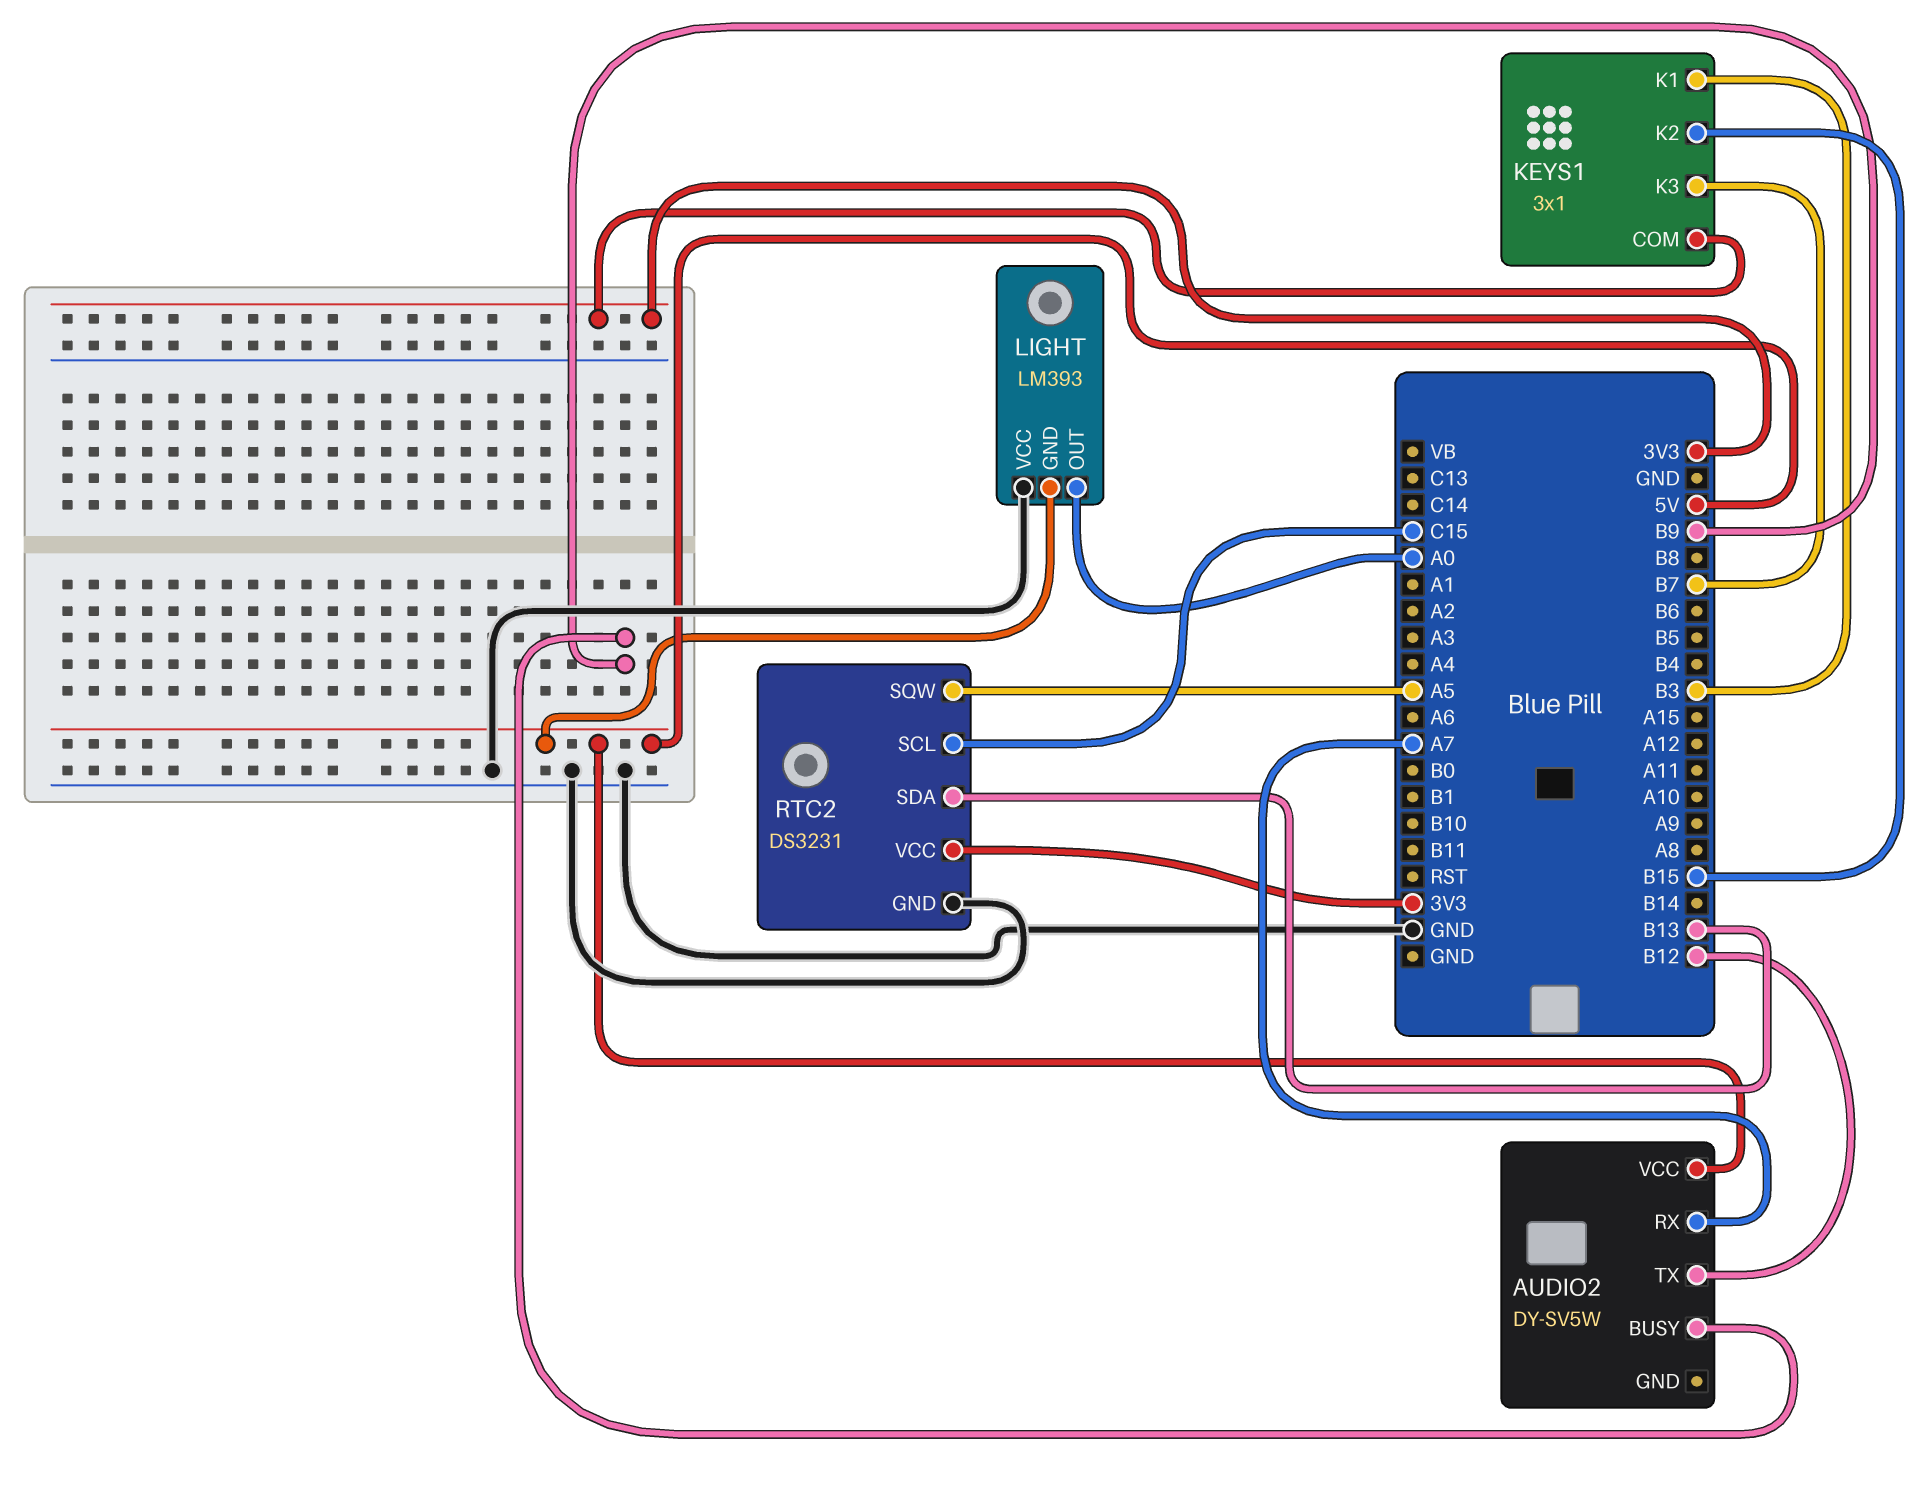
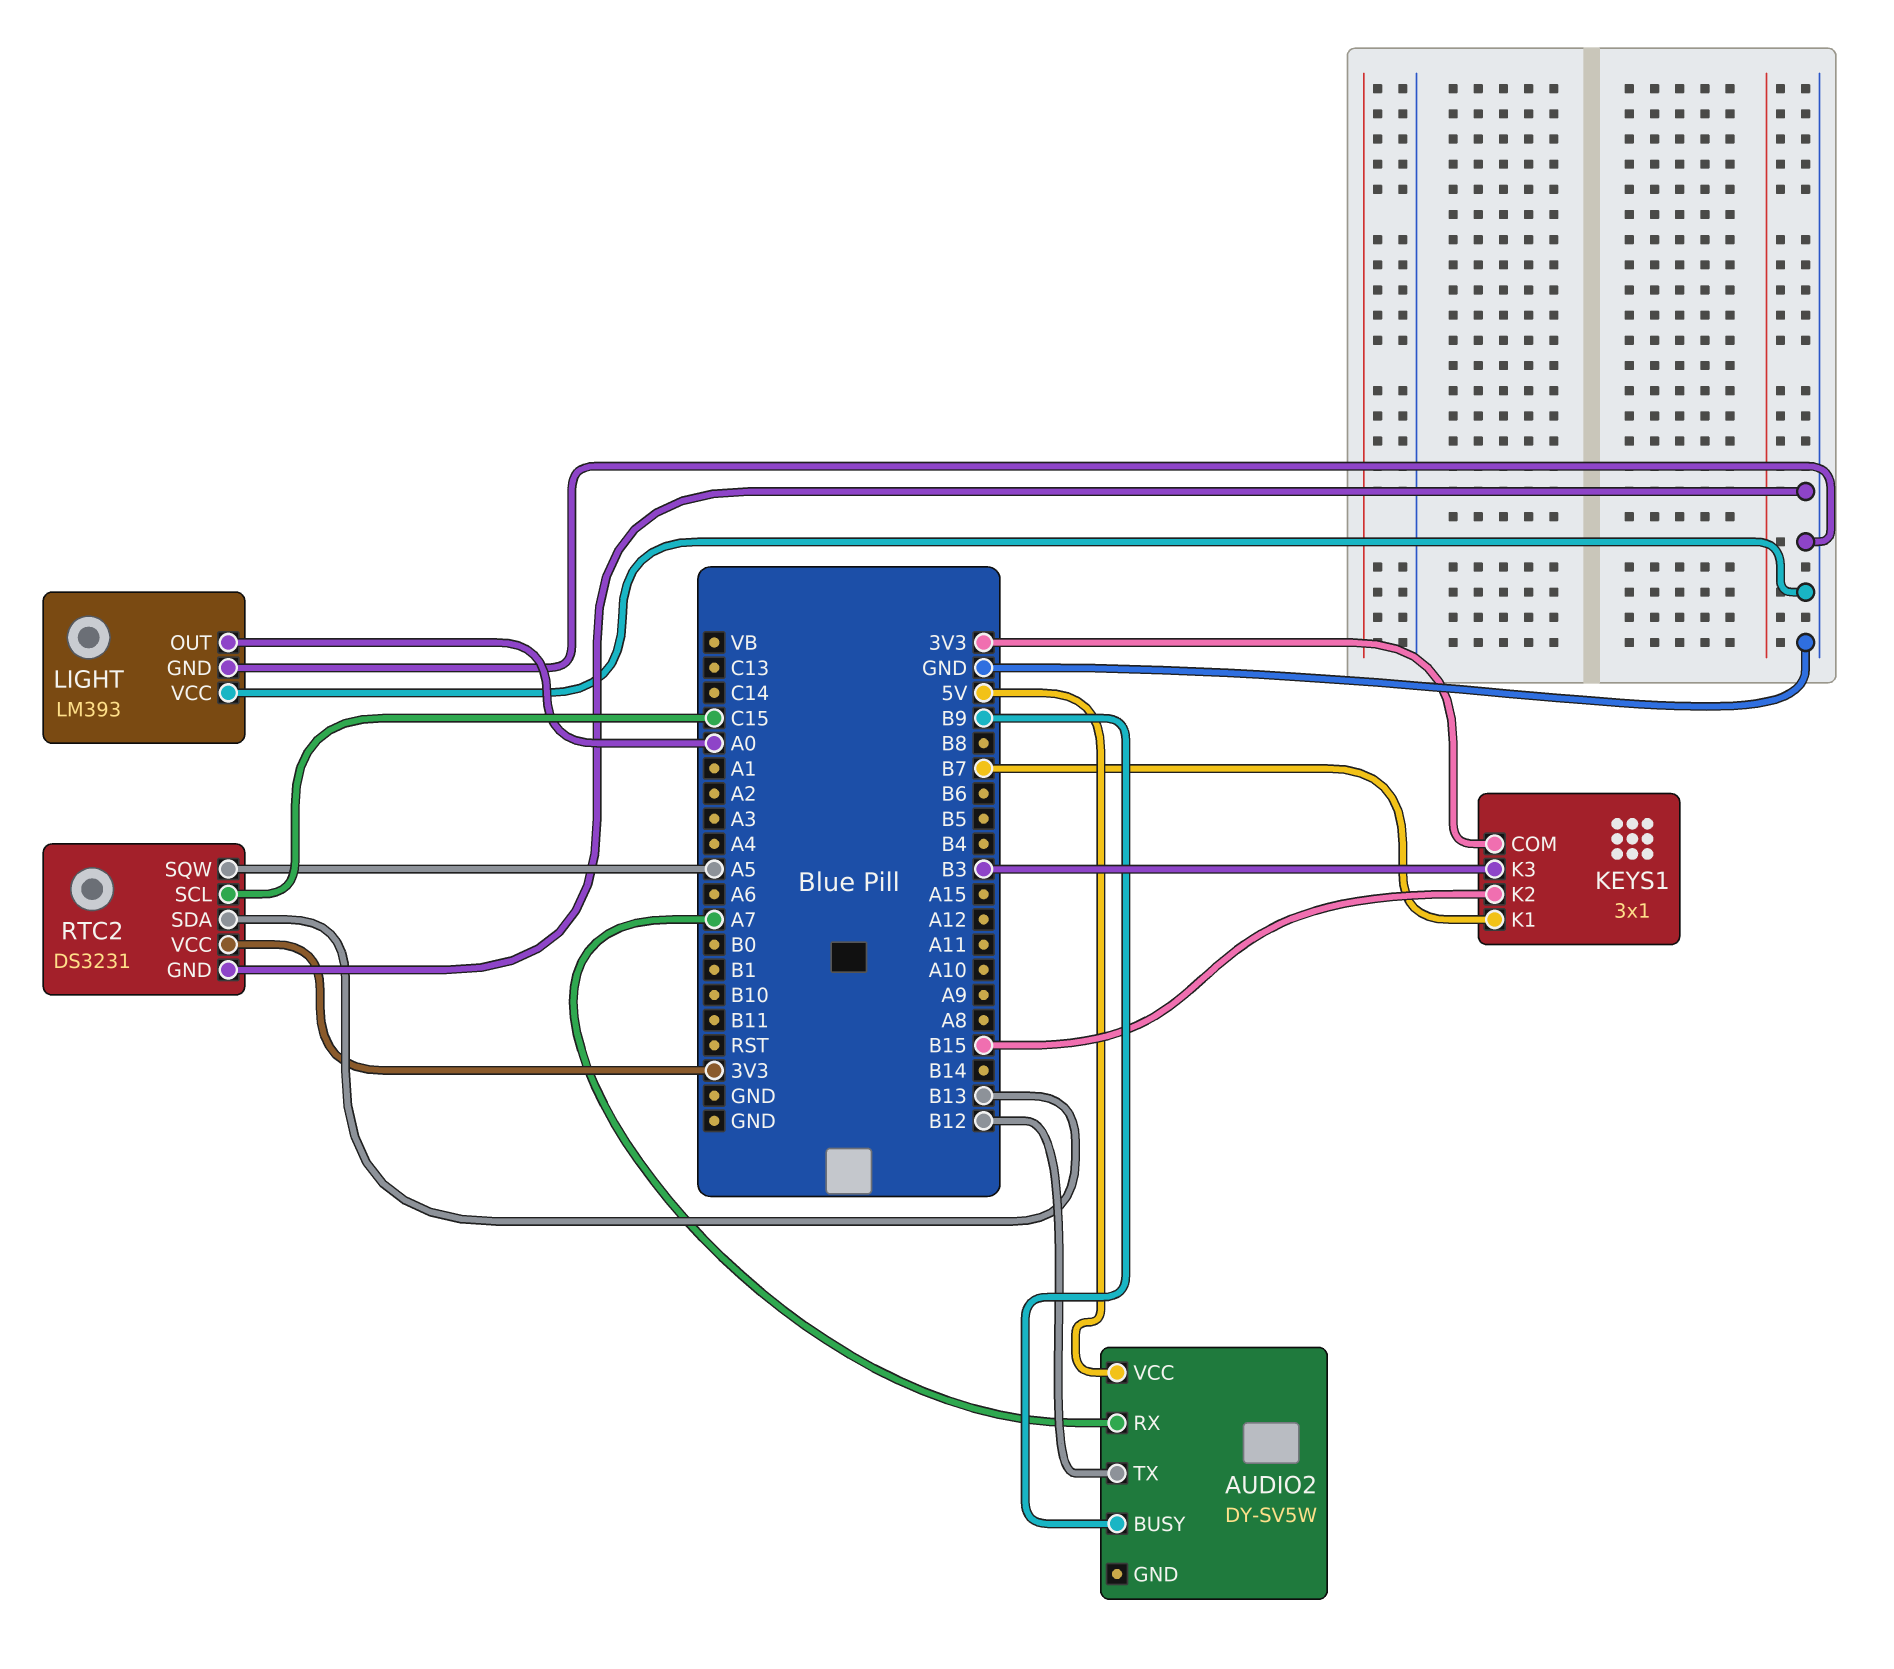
KEYS1 pin K1: B3 -> B7
KEYS1 pin K3: B7 -> B3
LIGHT pin GND: 5V -> GND

